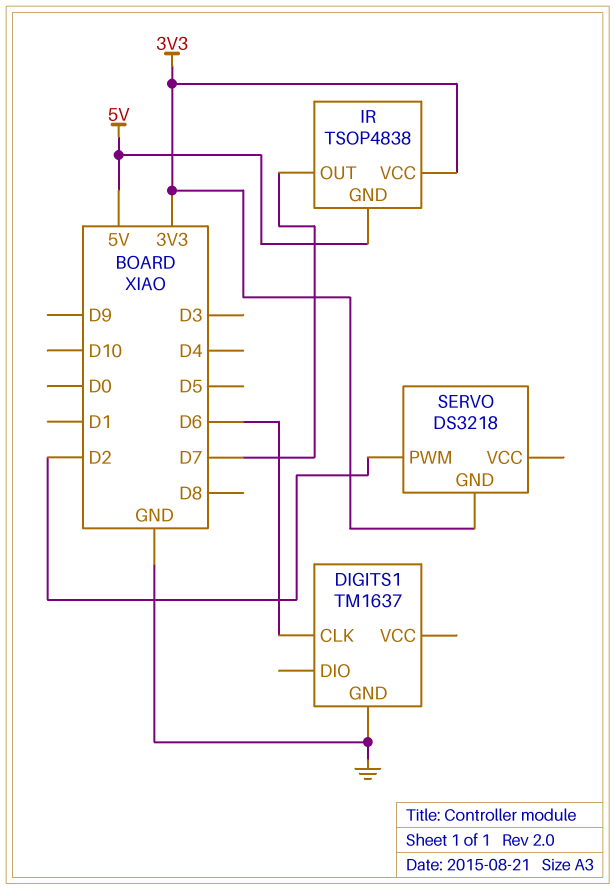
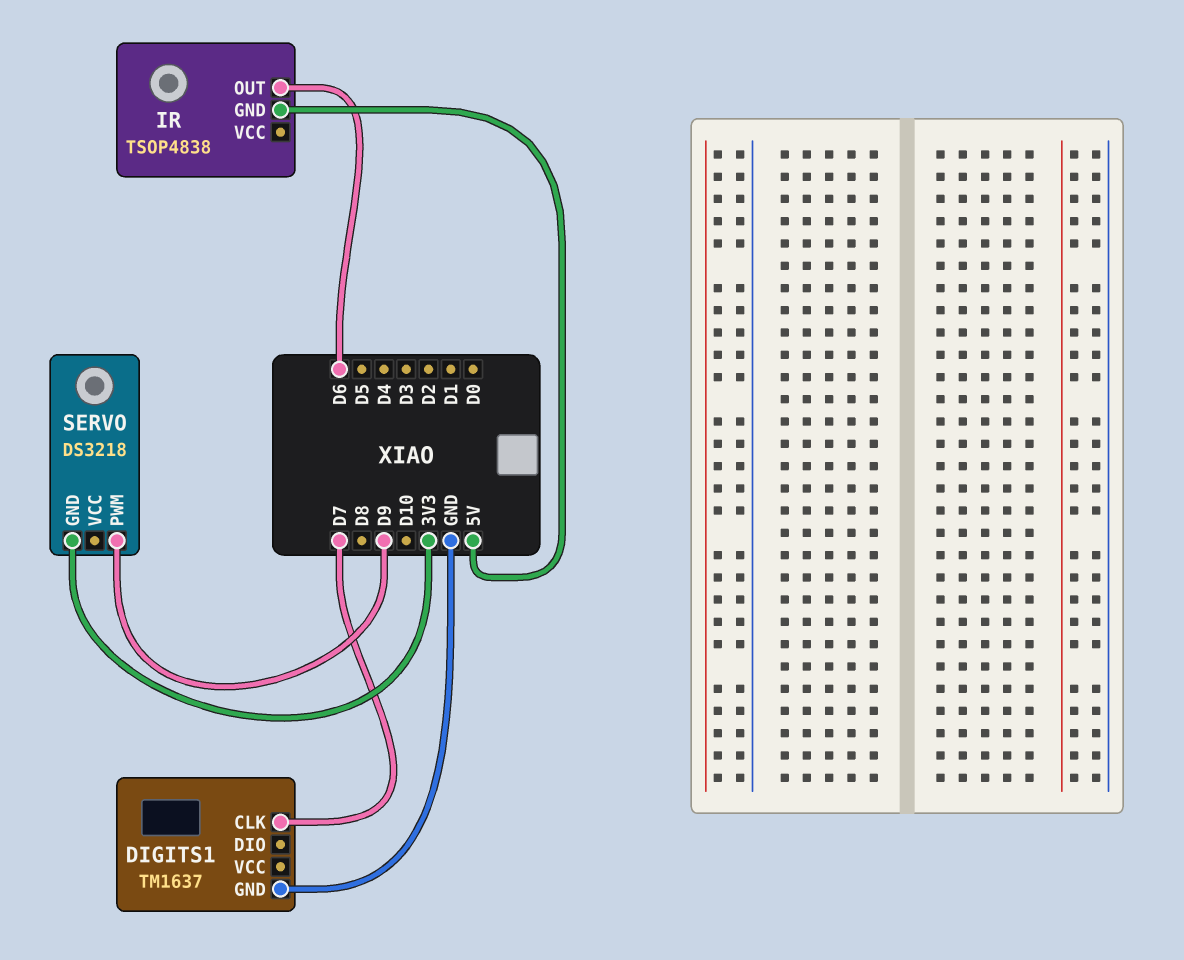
DIGITS1 pin CLK: D6 -> D7
IR pin OUT: D7 -> D6
IR pin VCC: 3V3 -> none
SERVO pin PWM: D2 -> D9

